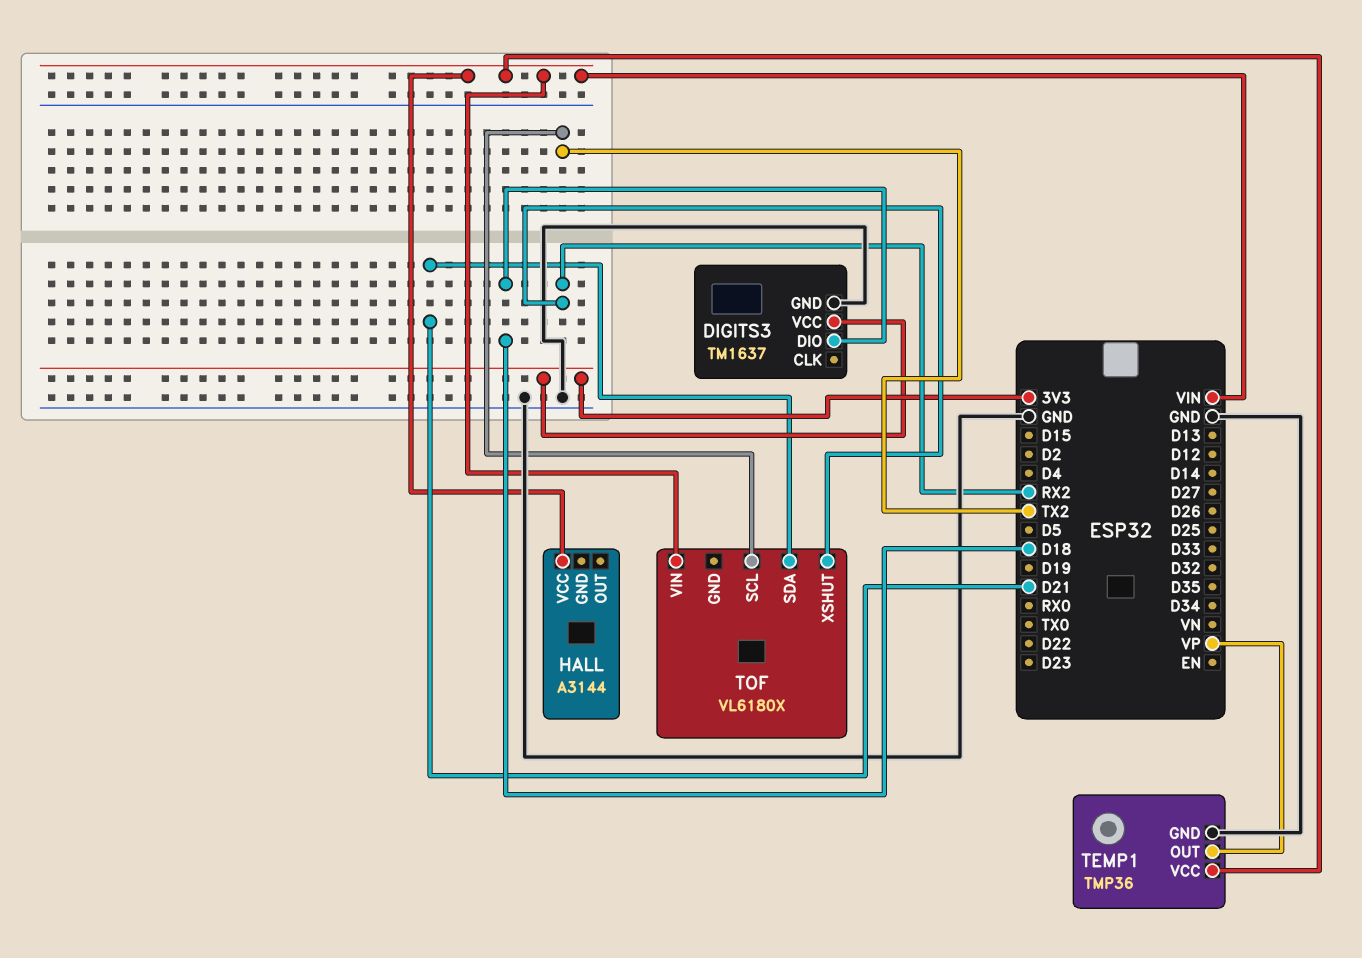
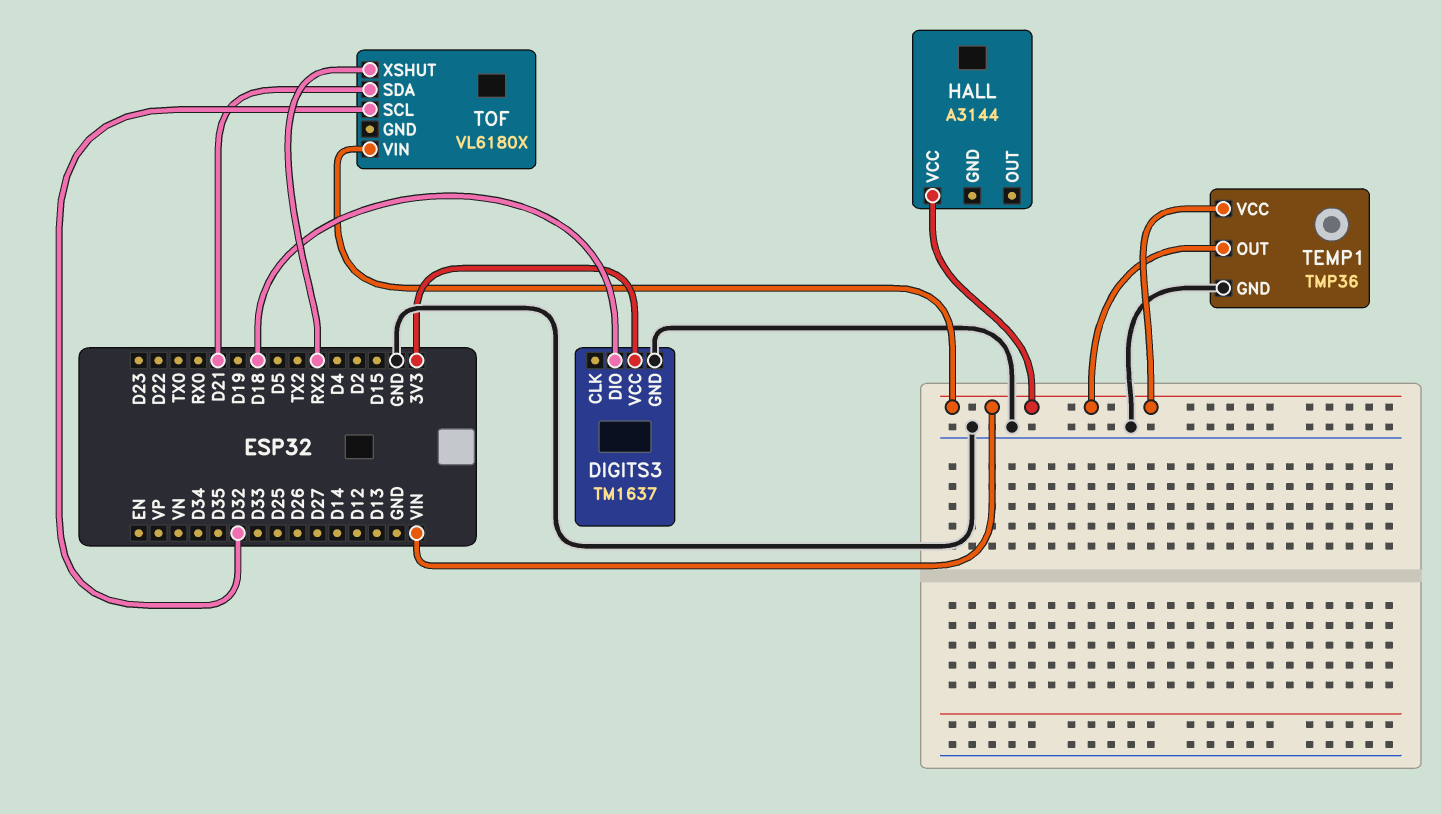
TEMP1 pin OUT: VP -> VIN
TOF pin SCL: TX2 -> D32

